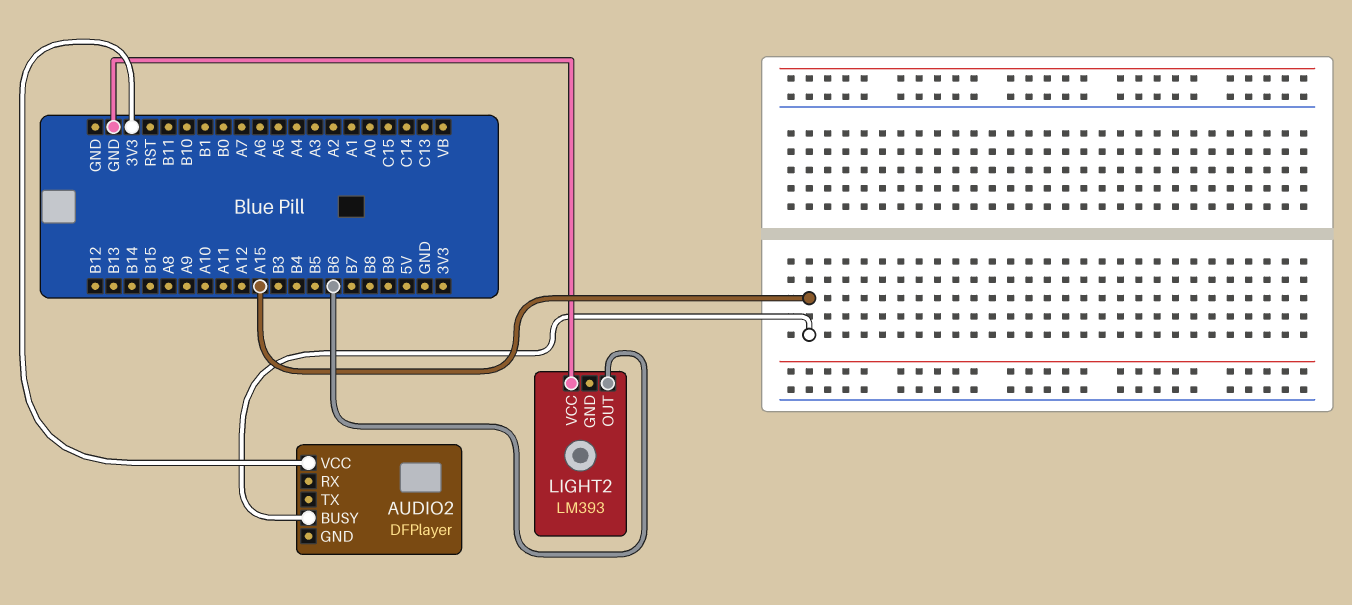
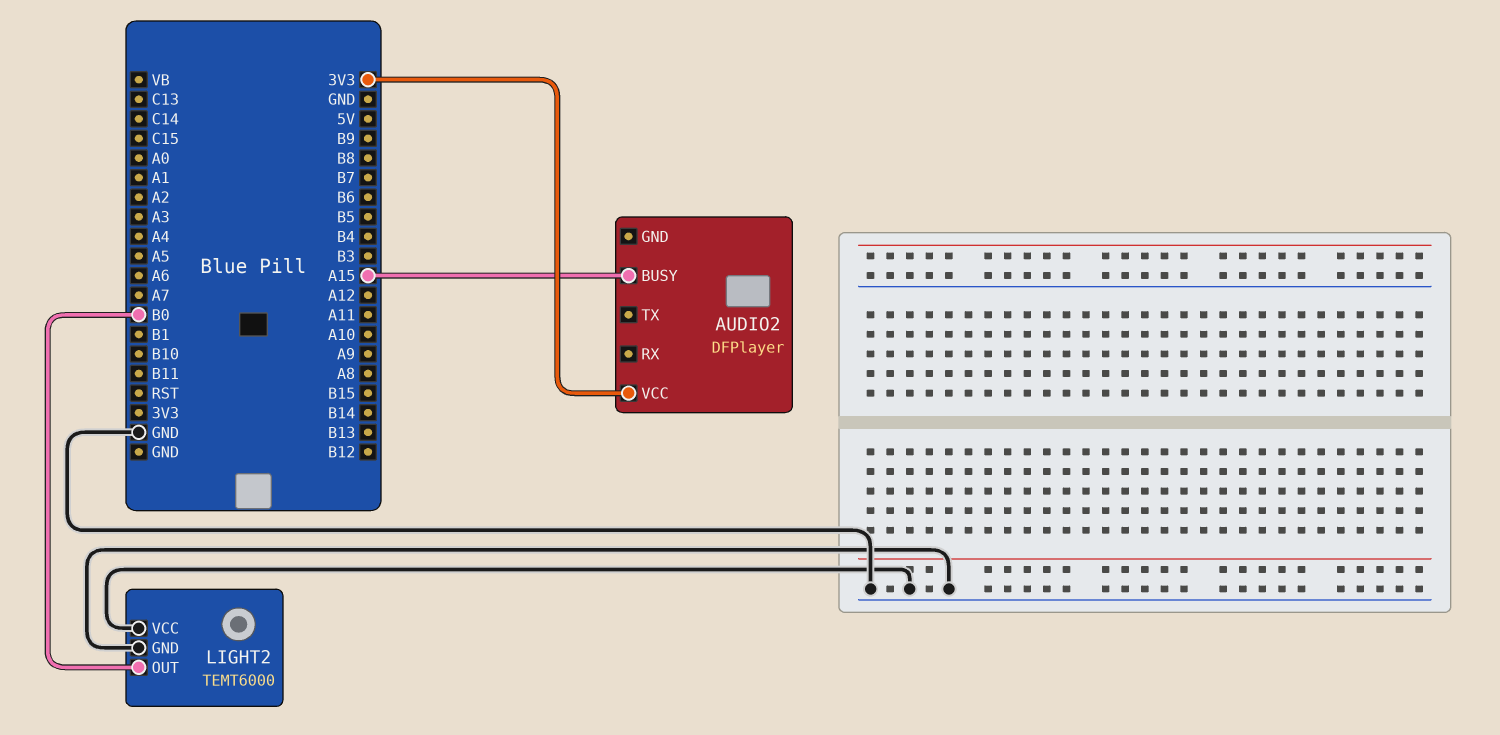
LIGHT2: LM393 -> TEMT6000
LIGHT2 pin GND: none -> GND
LIGHT2 pin OUT: B6 -> B0

